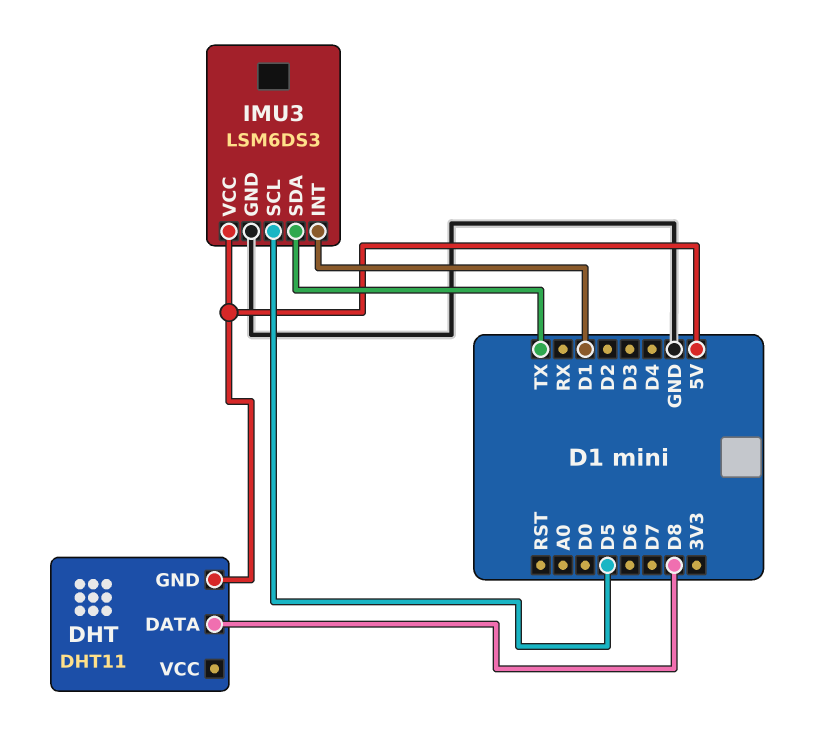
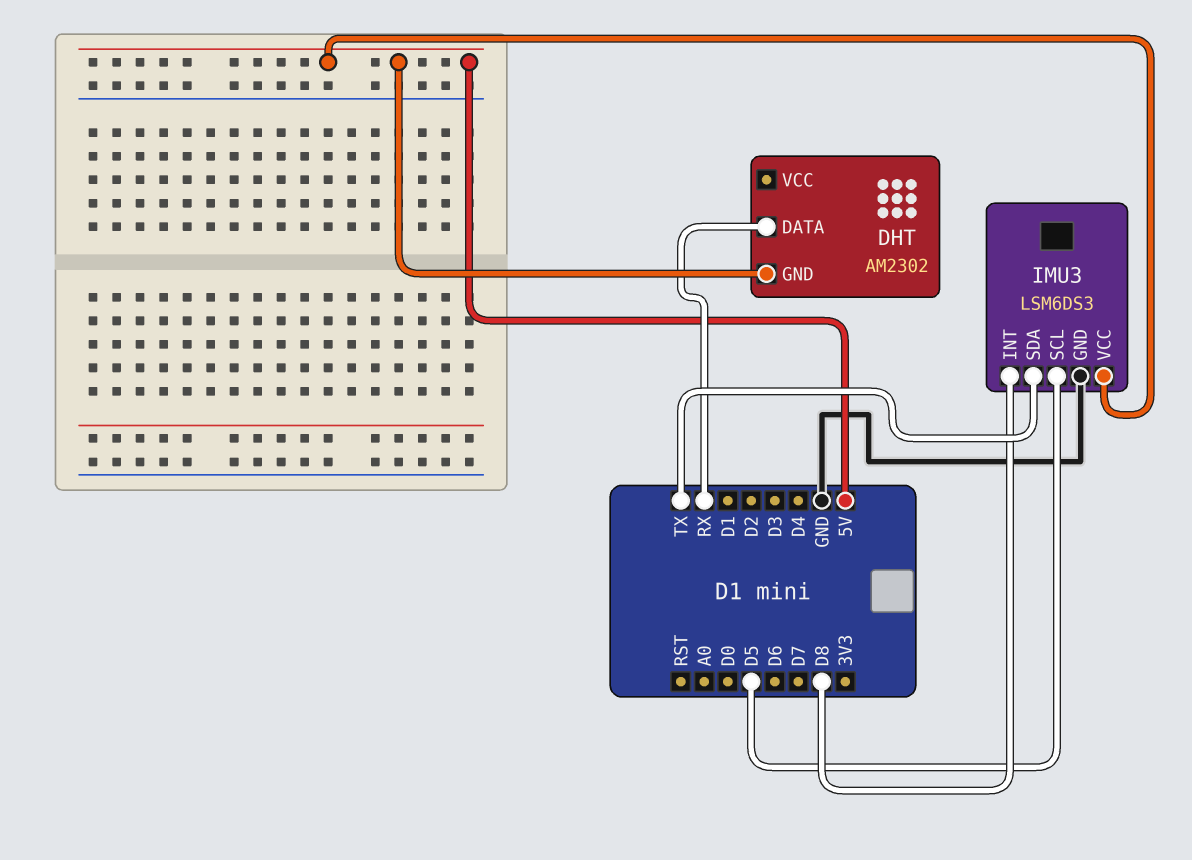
DHT: DHT11 -> AM2302
DHT pin DATA: D8 -> RX
IMU3 pin INT: D1 -> D8

